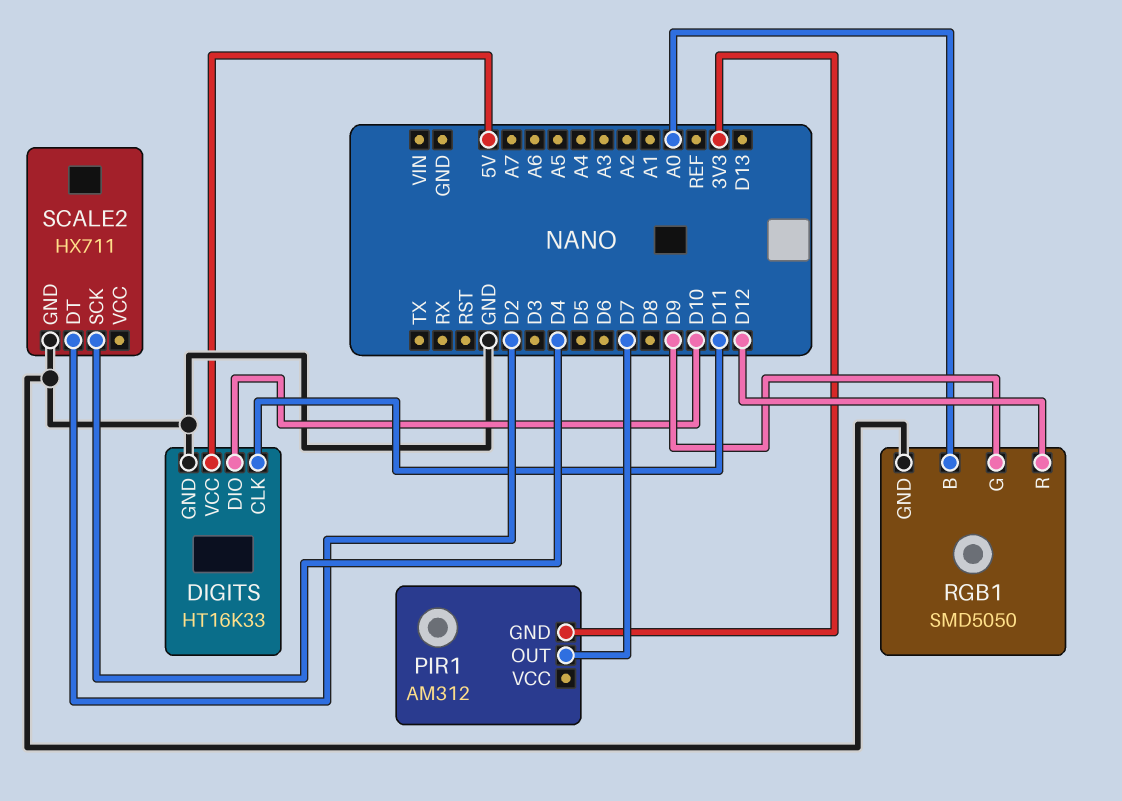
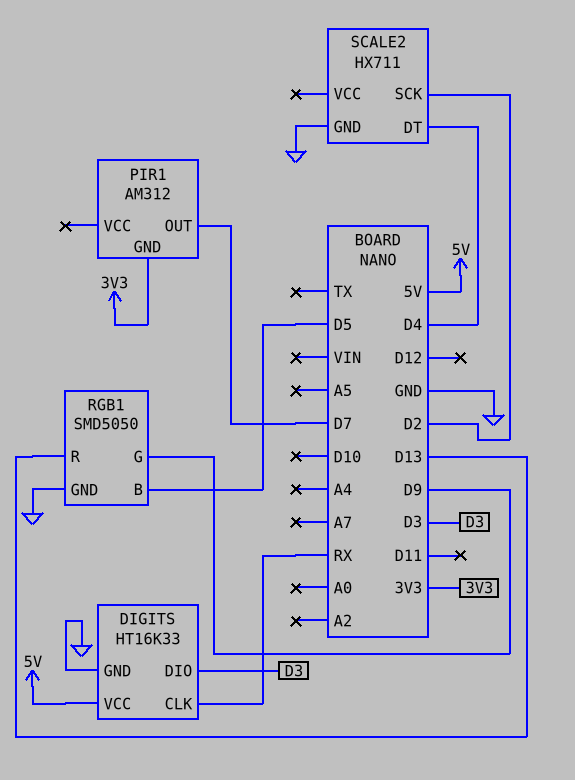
DIGITS pin CLK: D11 -> RX
DIGITS pin DIO: D10 -> D3
RGB1 pin B: A0 -> D5
RGB1 pin R: D12 -> D13
SCALE2 pin DT: D2 -> D4
SCALE2 pin SCK: D4 -> D2

